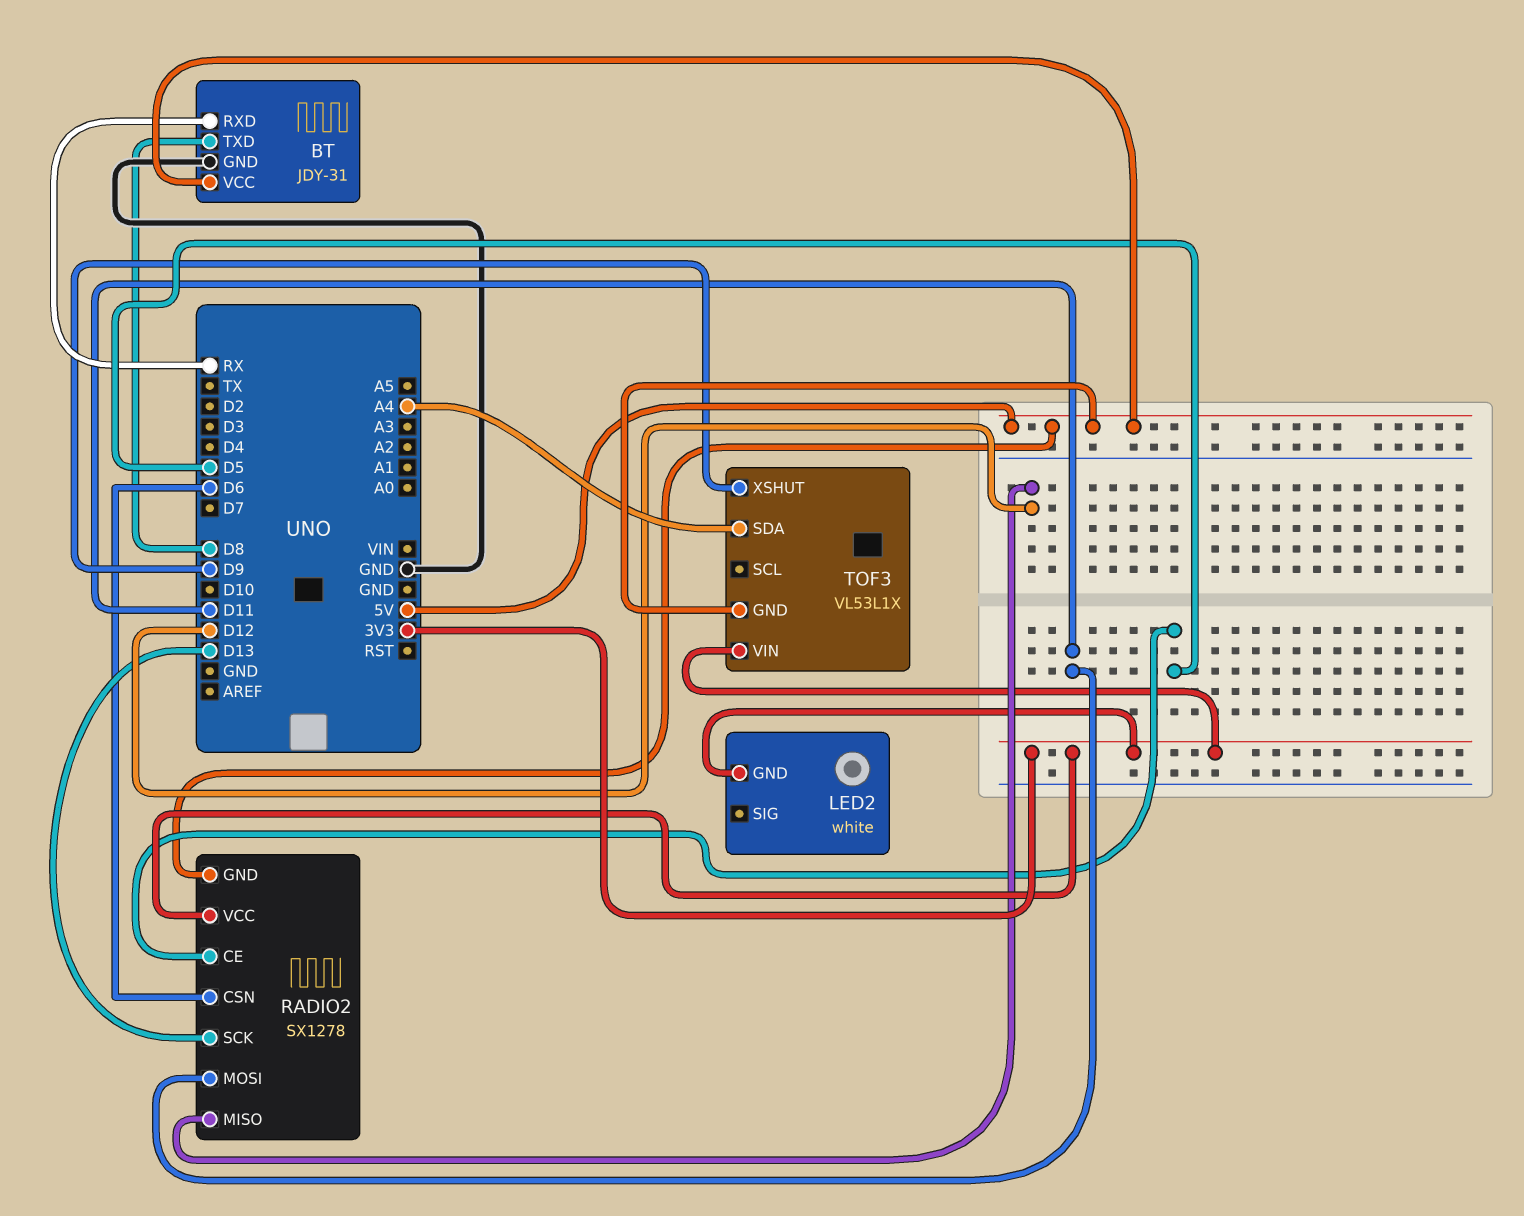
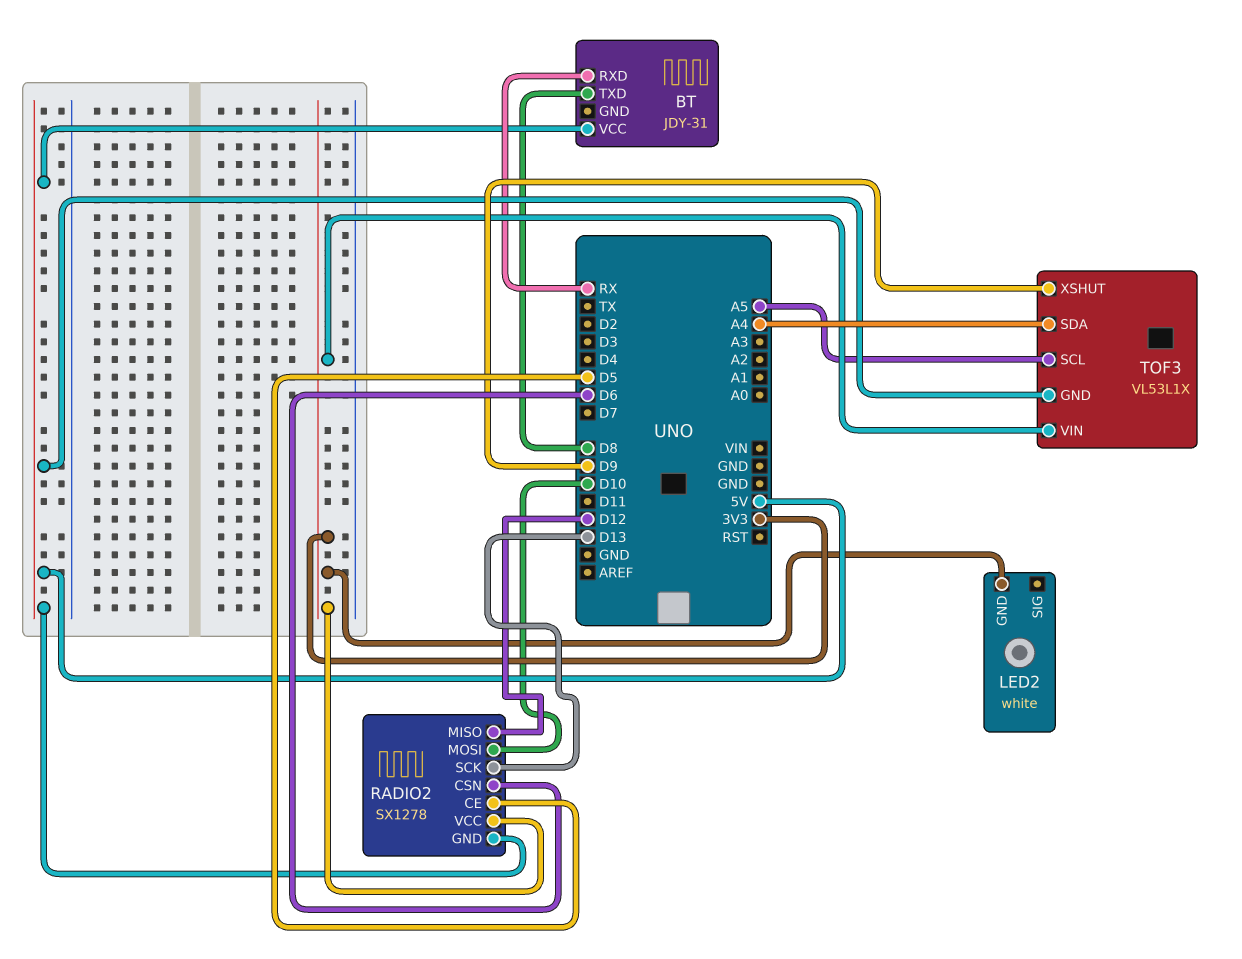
BT pin GND: GND -> none
RADIO2 pin MOSI: D11 -> D10
TOF3 pin SCL: none -> A5

